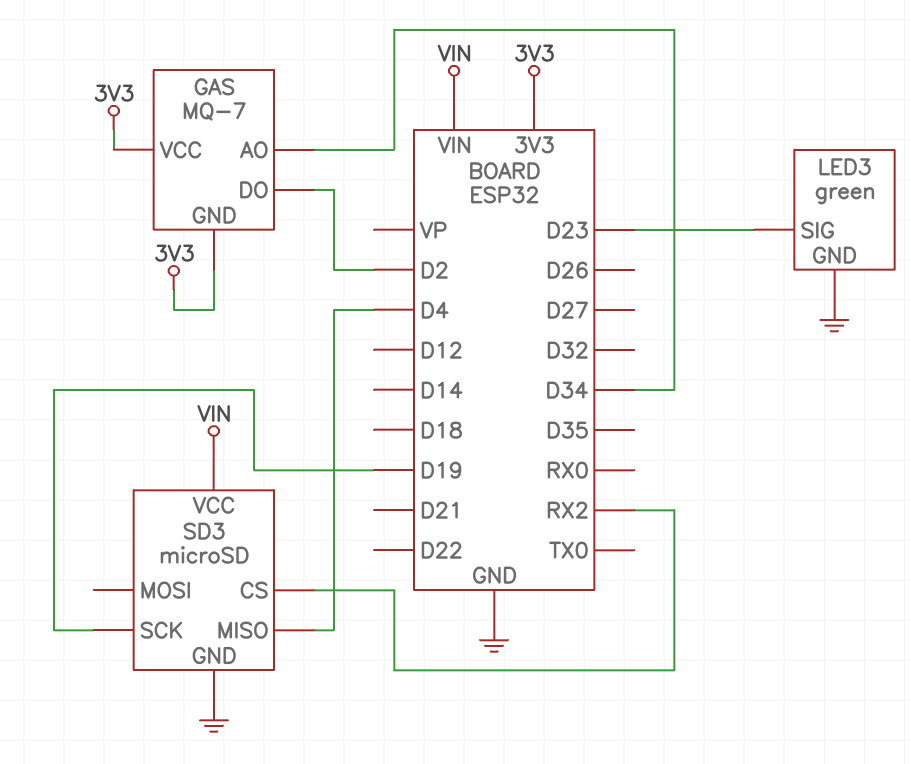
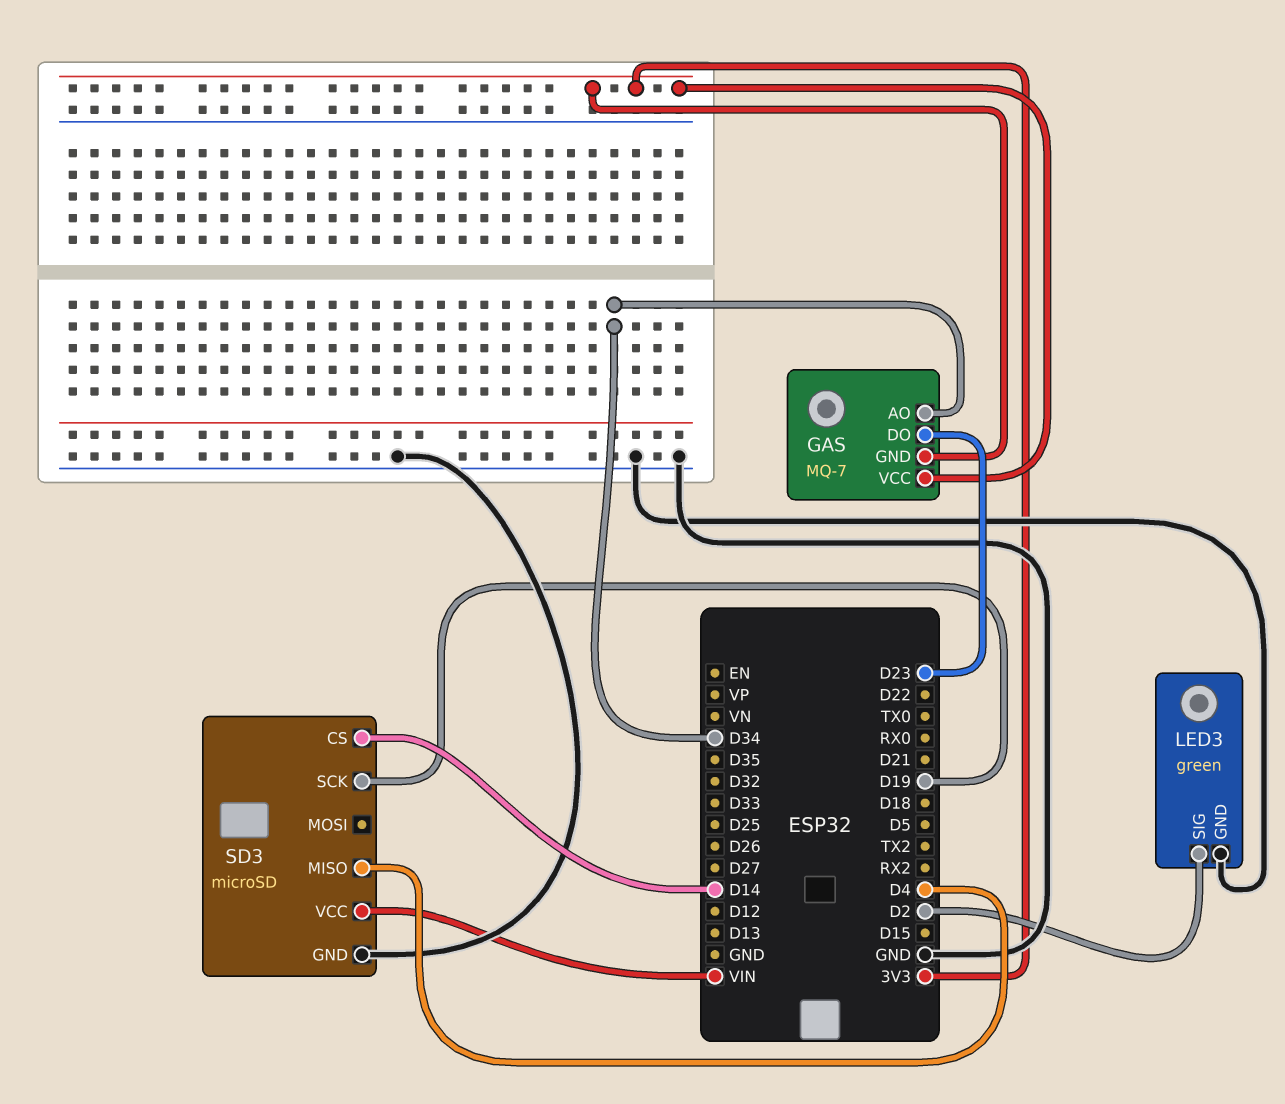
GAS pin DO: D2 -> D23
LED3 pin SIG: D23 -> D2
SD3 pin CS: RX2 -> D14

